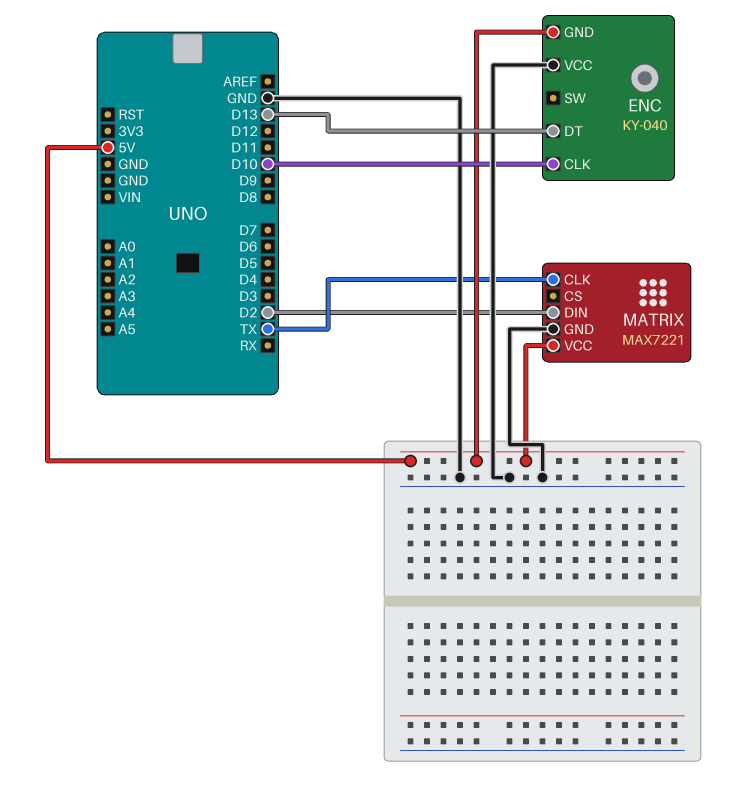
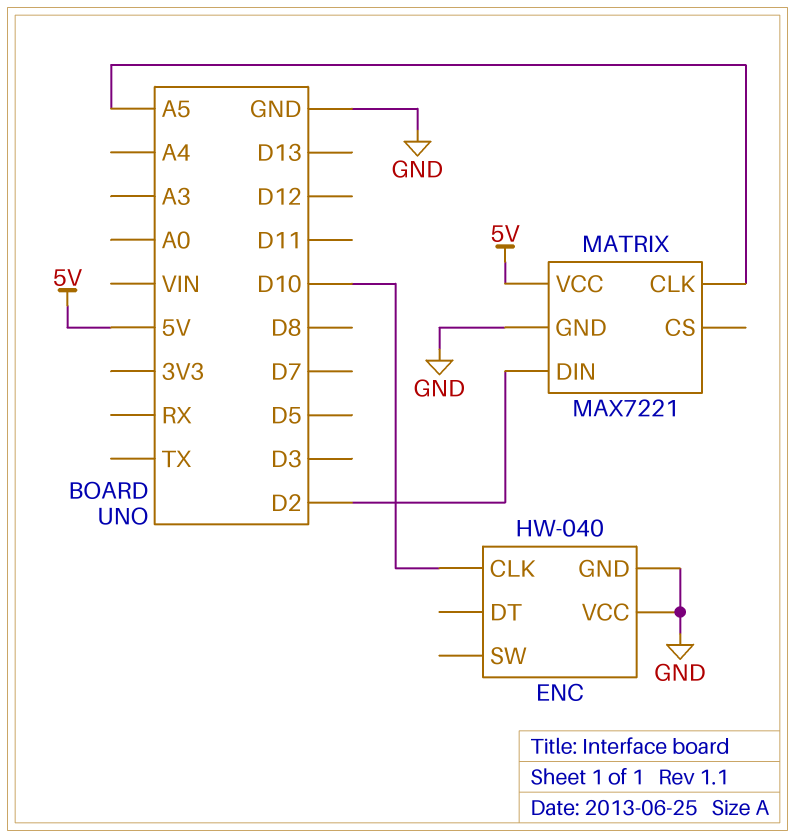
ENC: KY-040 -> HW-040
ENC pin DT: D13 -> none
ENC pin GND: 5V -> GND
MATRIX pin CLK: TX -> A5

